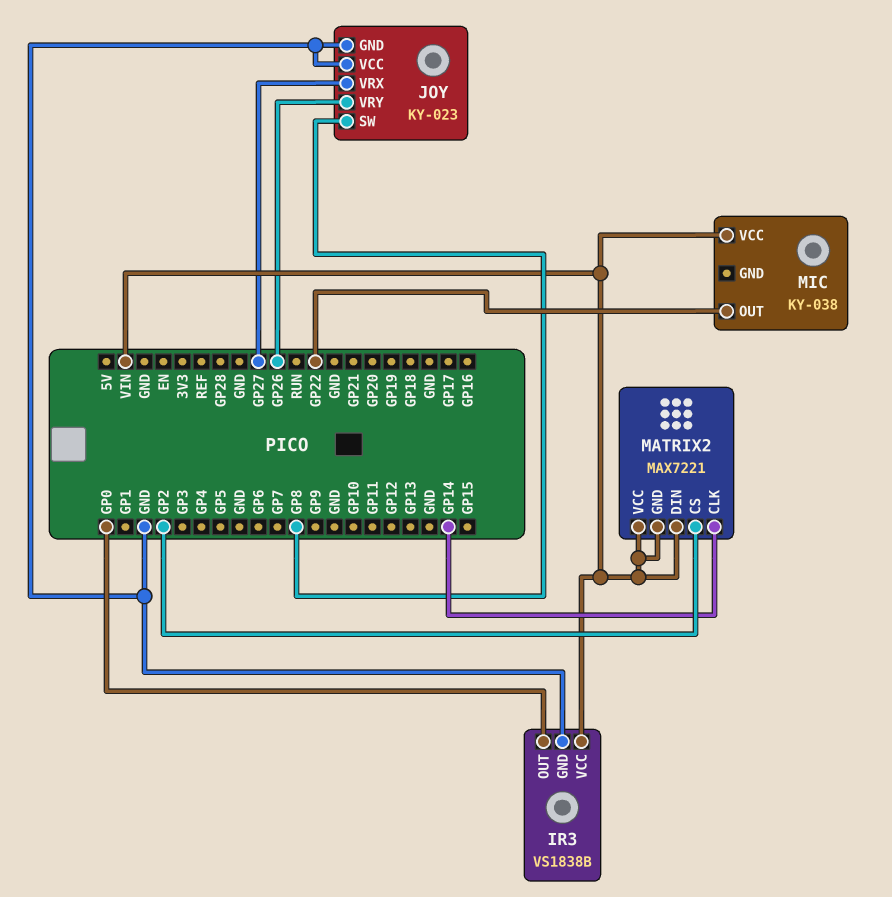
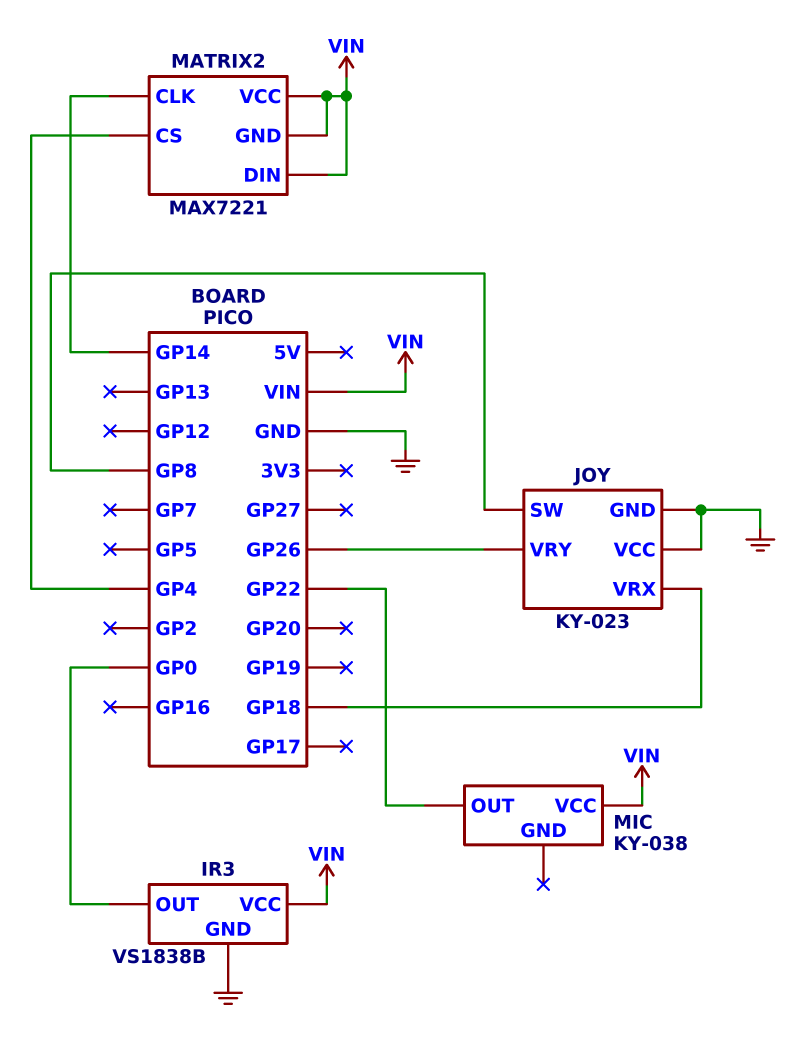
JOY pin VRX: GP27 -> GP18
MATRIX2 pin CS: GP2 -> GP4

